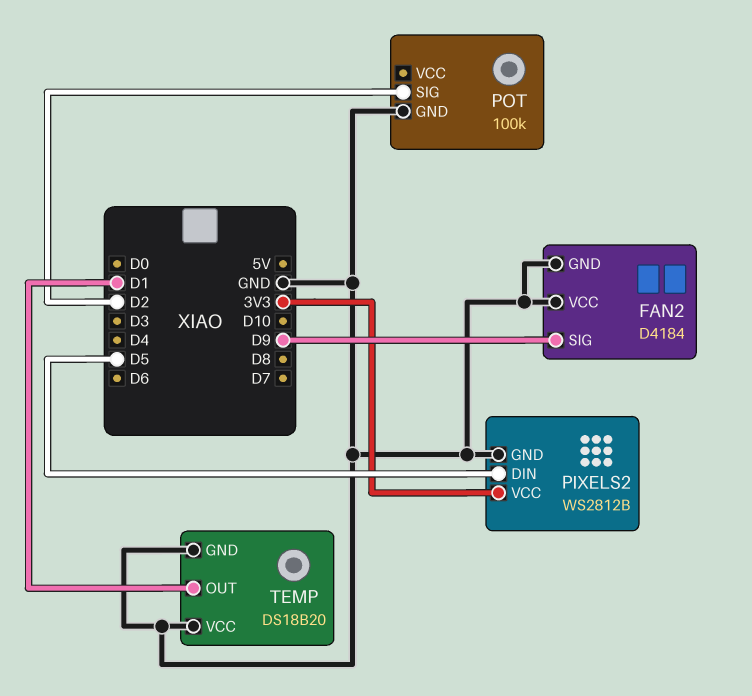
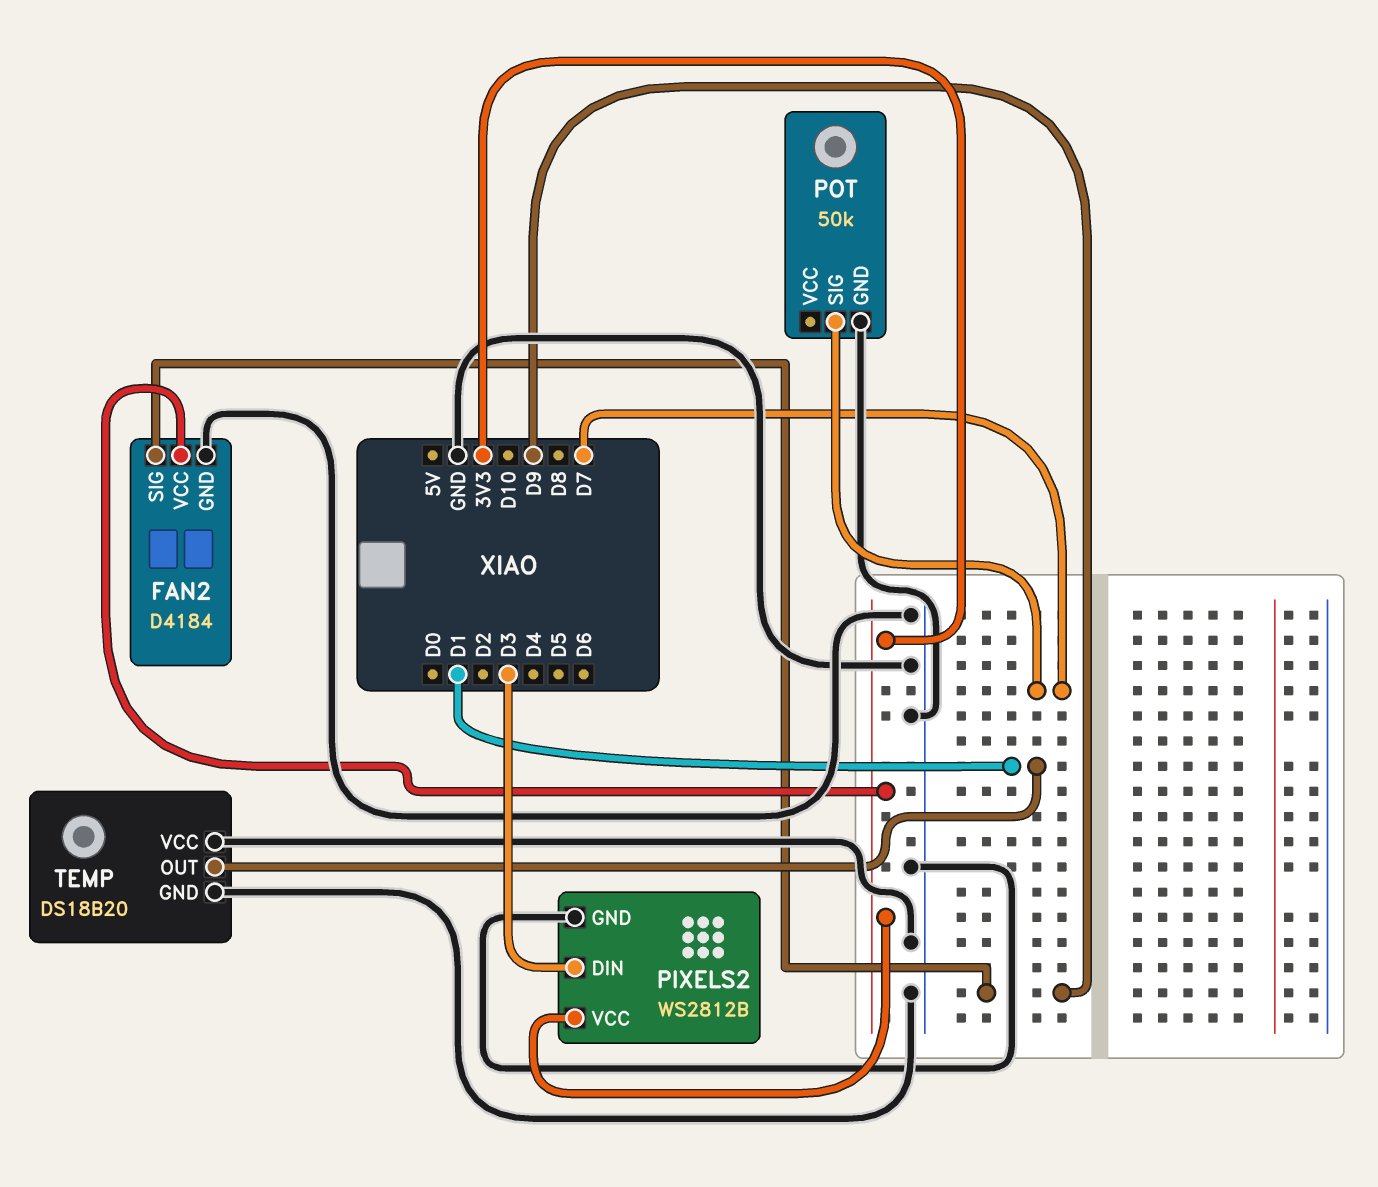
FAN2 pin VCC: GND -> 3V3
PIXELS2 pin DIN: D5 -> D3
POT: 100k -> 50k
POT pin SIG: D2 -> D7

